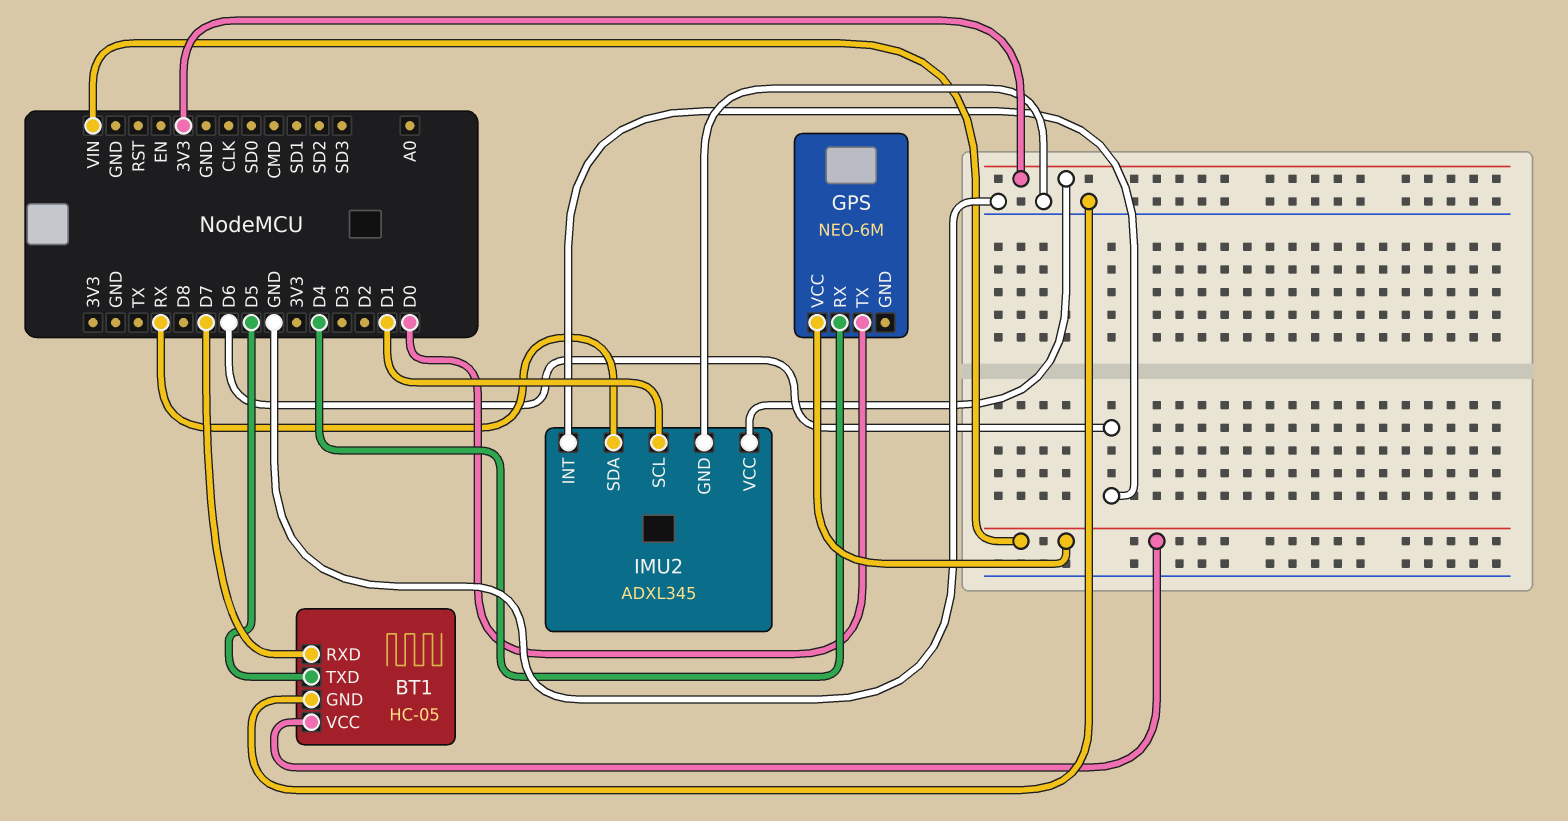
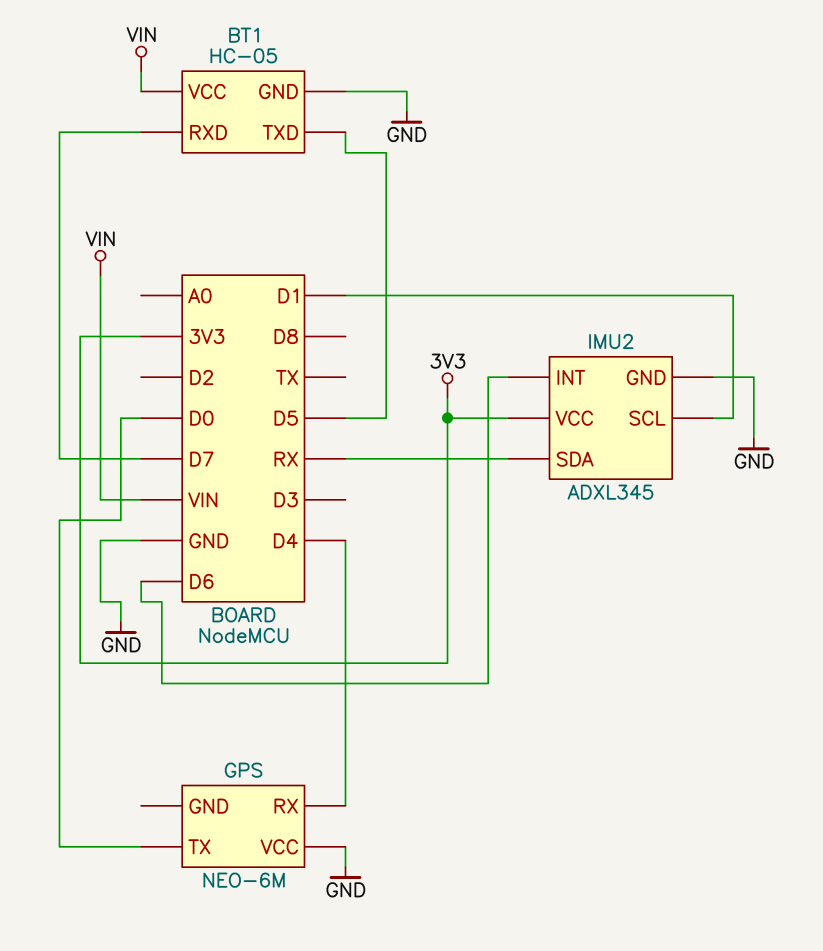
GPS pin VCC: VIN -> GND

